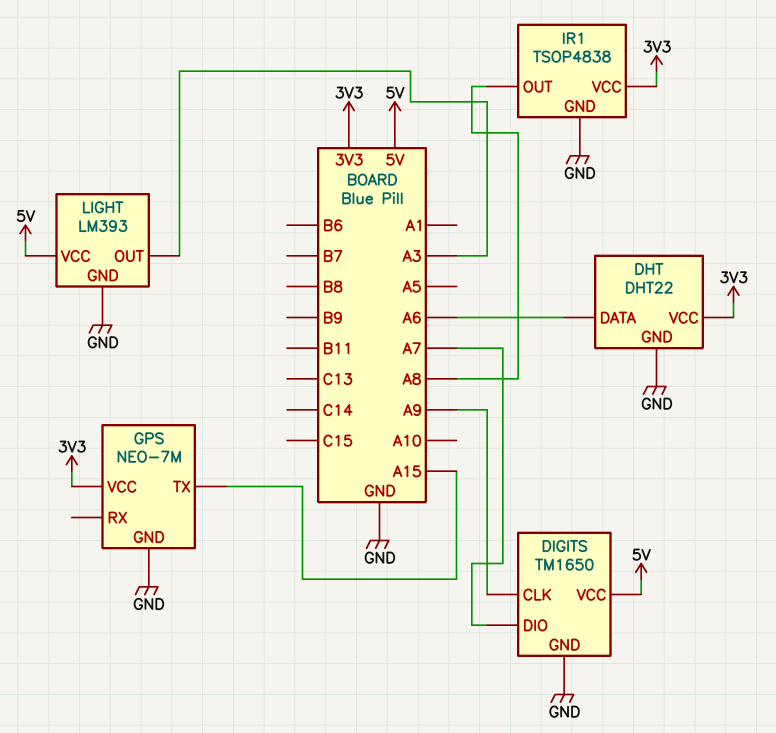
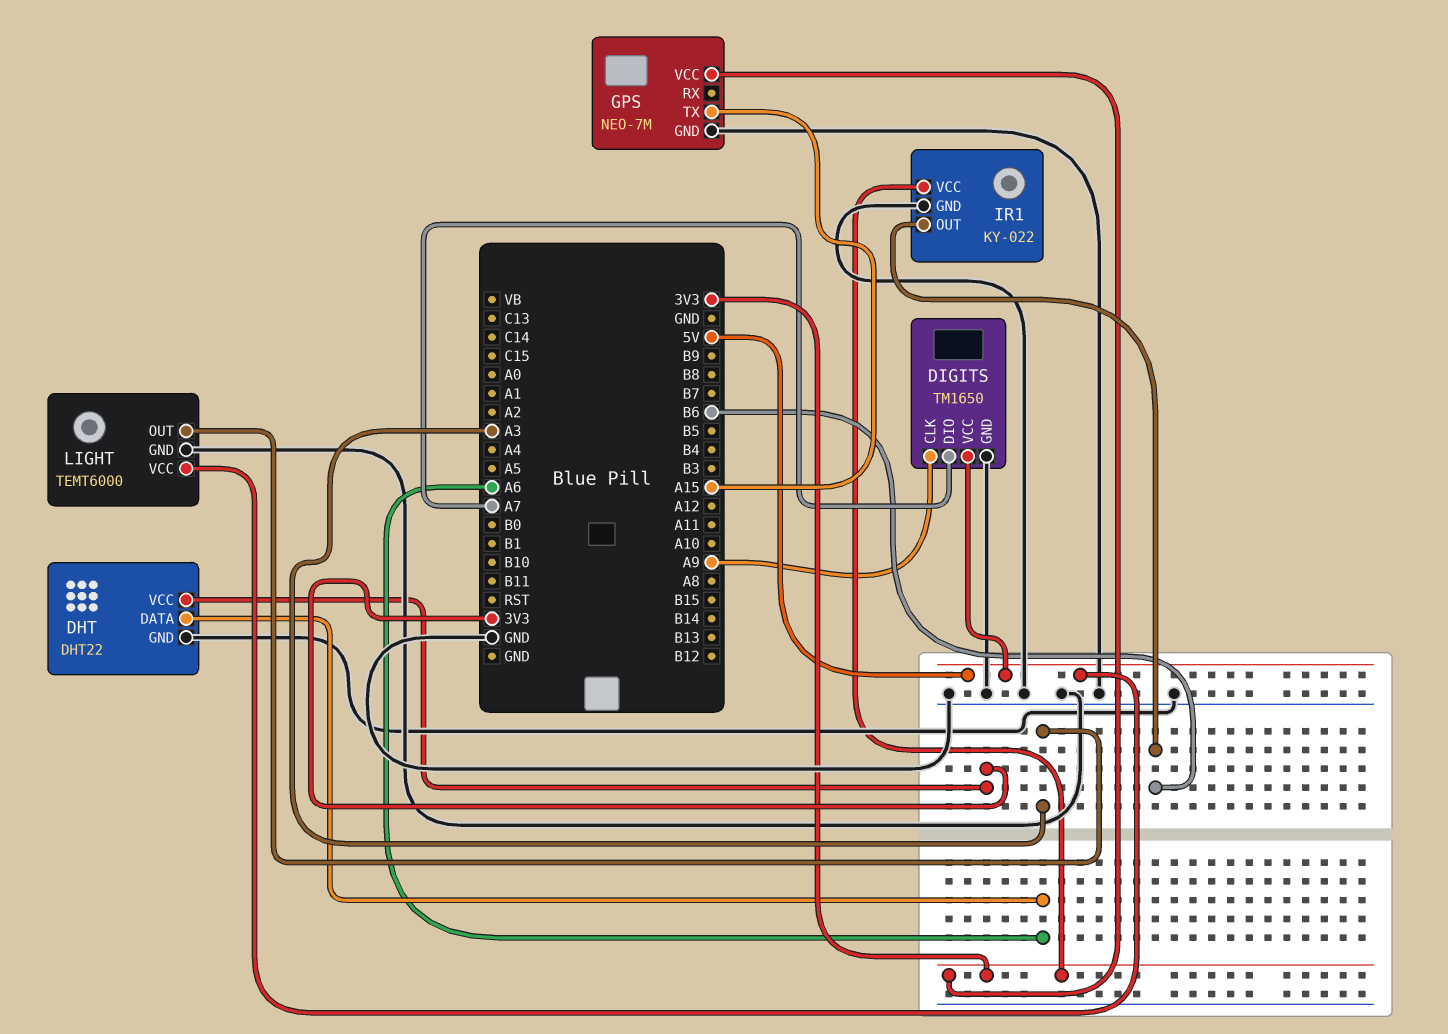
IR1: TSOP4838 -> KY-022
IR1 pin OUT: A8 -> B6
LIGHT: LM393 -> TEMT6000

